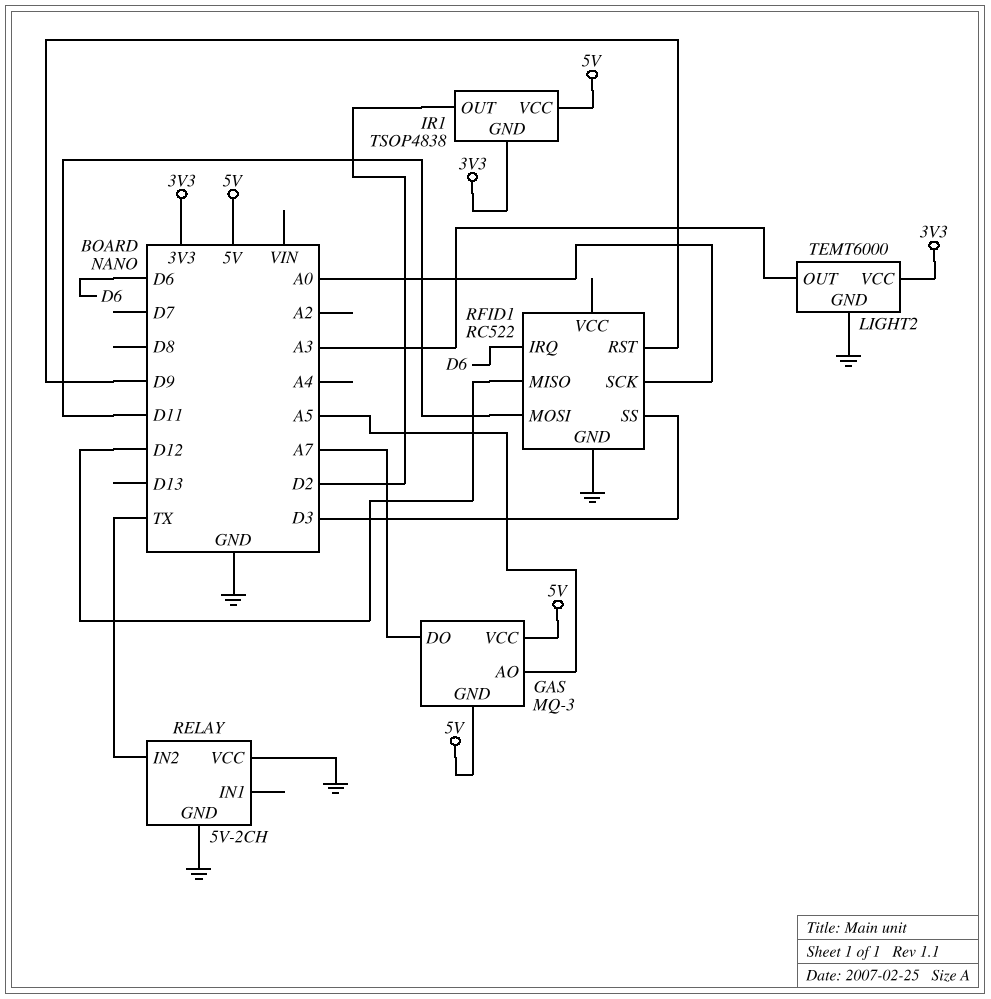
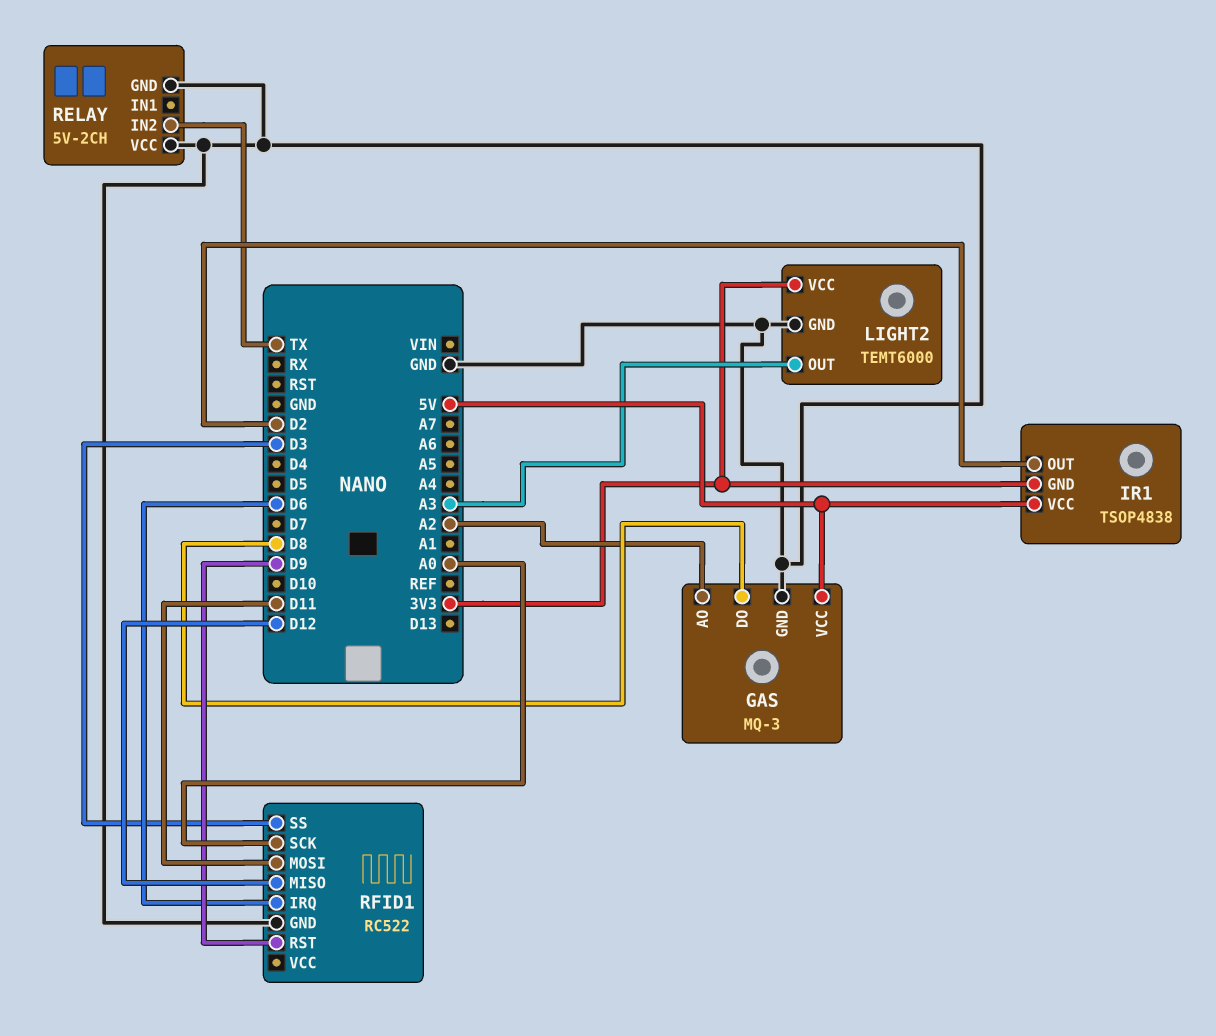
GAS pin AO: A5 -> A2
GAS pin DO: A7 -> D8
GAS pin GND: 5V -> GND

